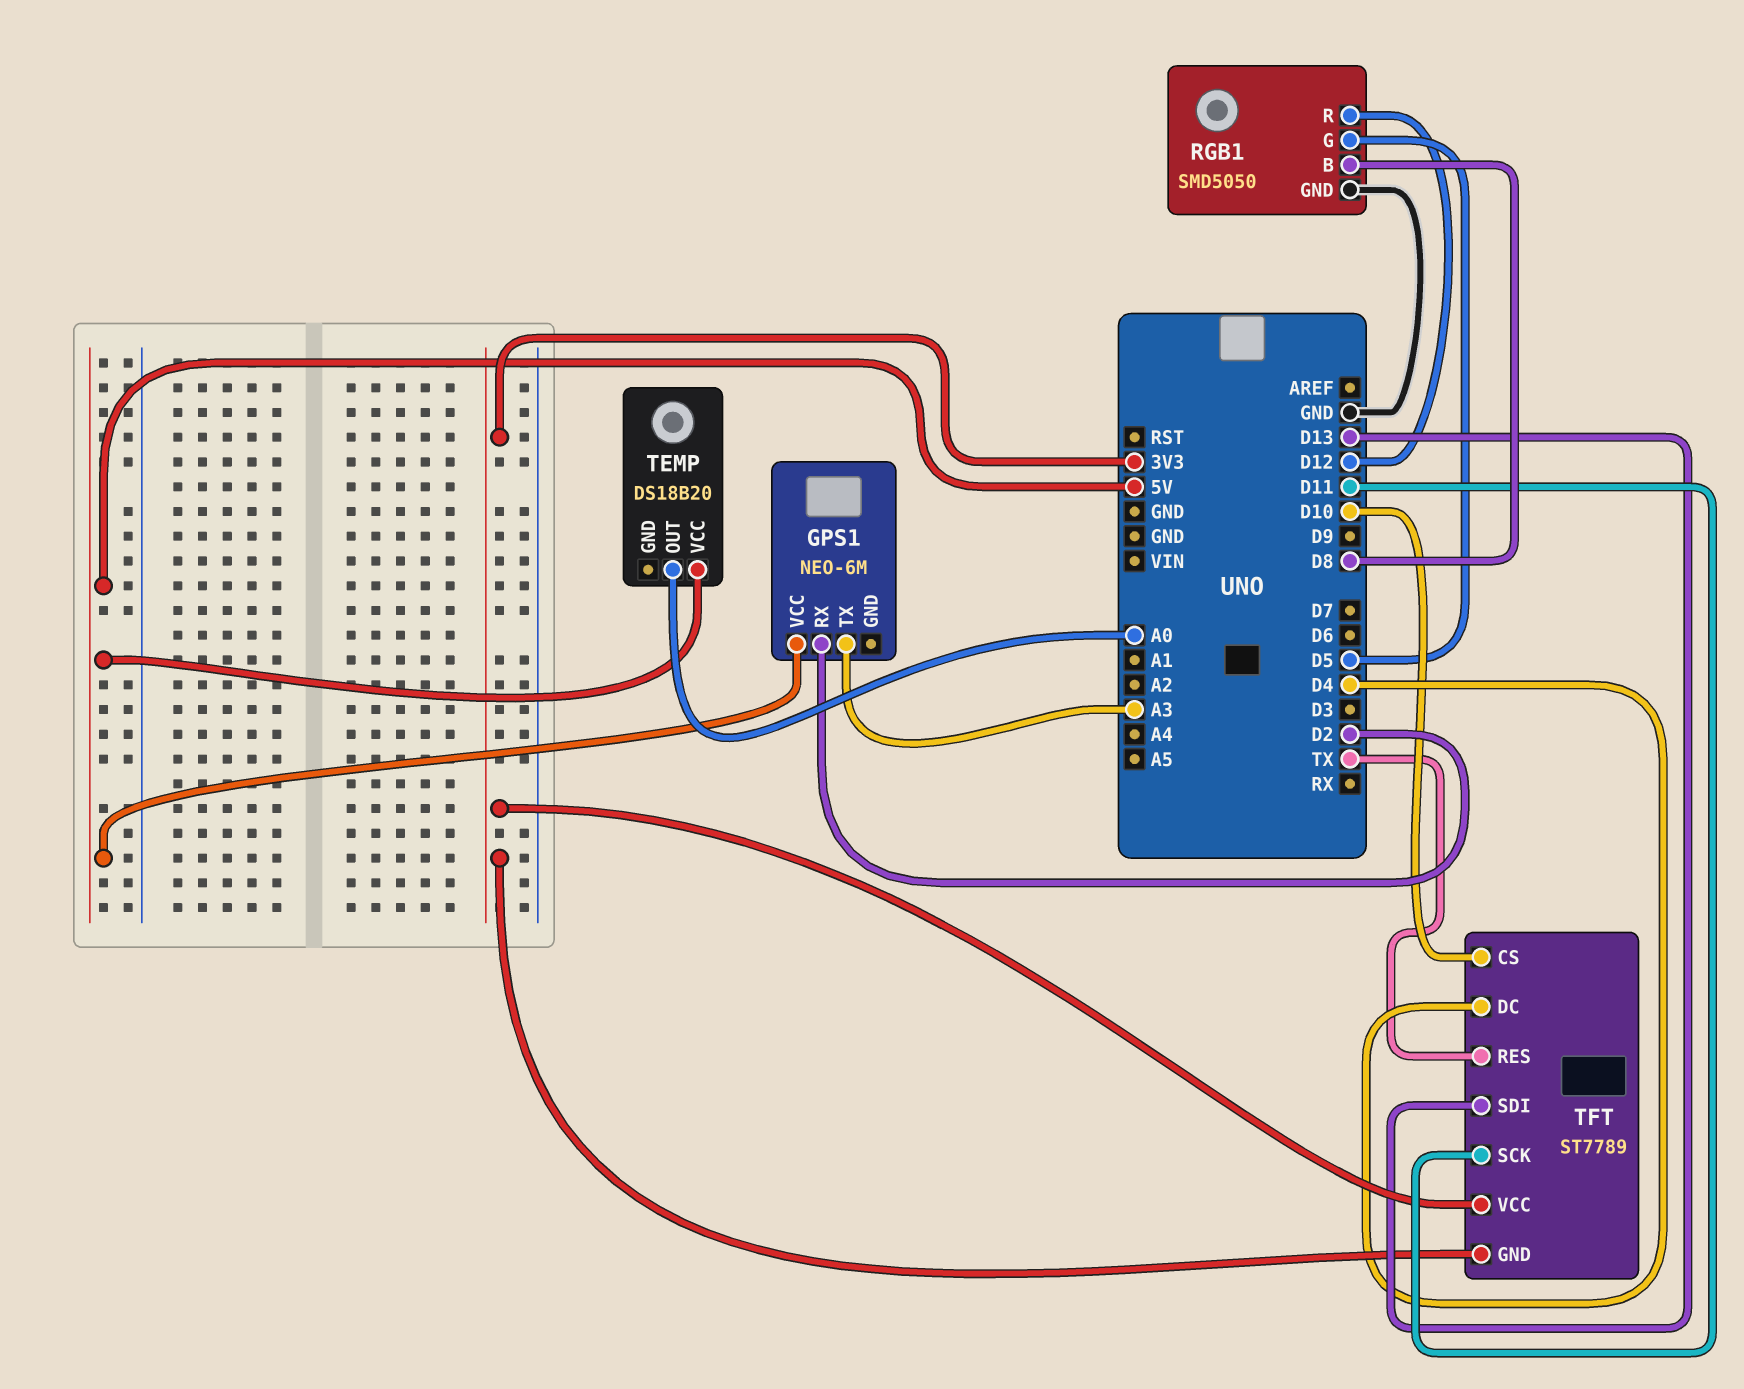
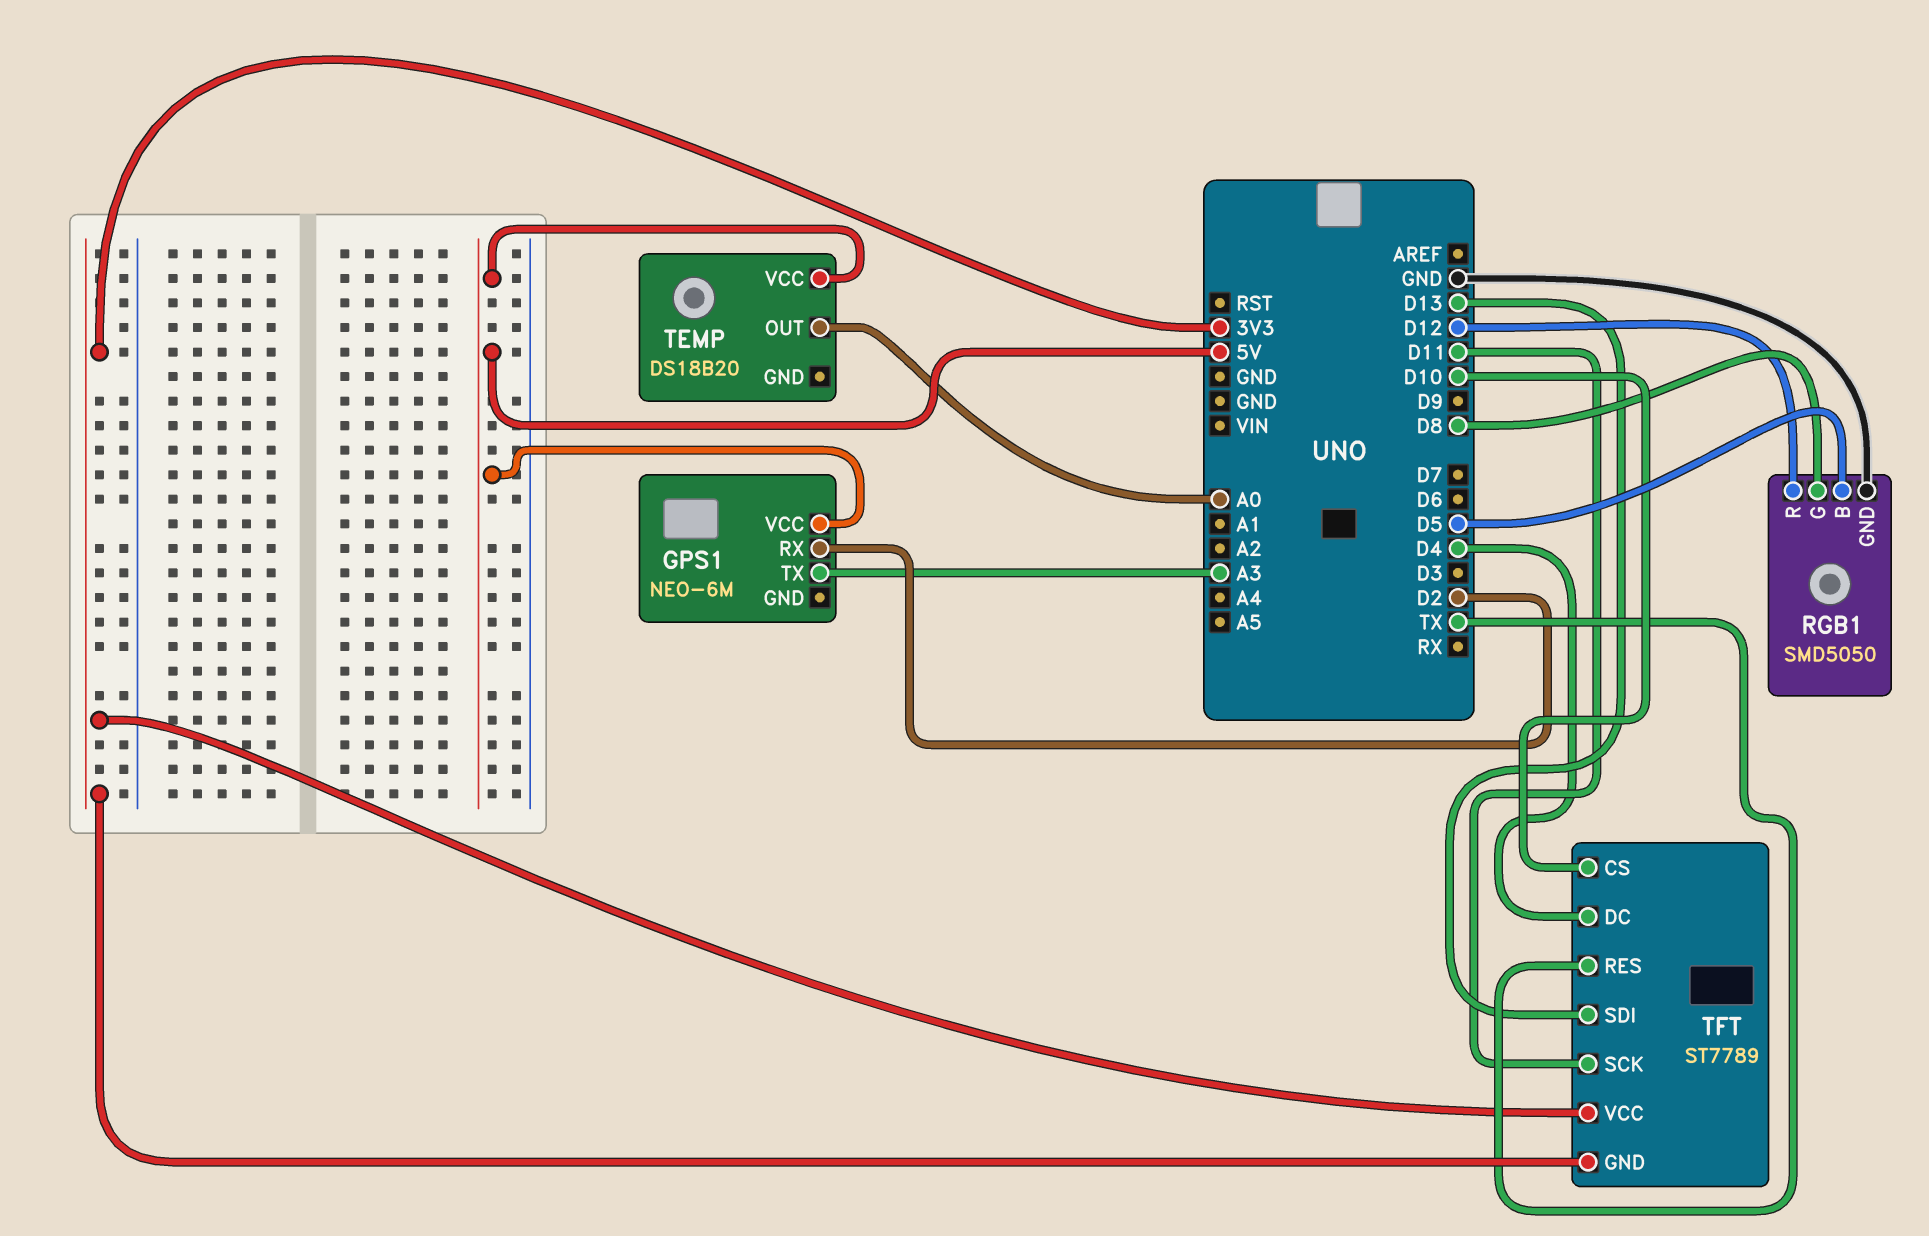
RGB1 pin B: D8 -> D5
RGB1 pin G: D5 -> D8

